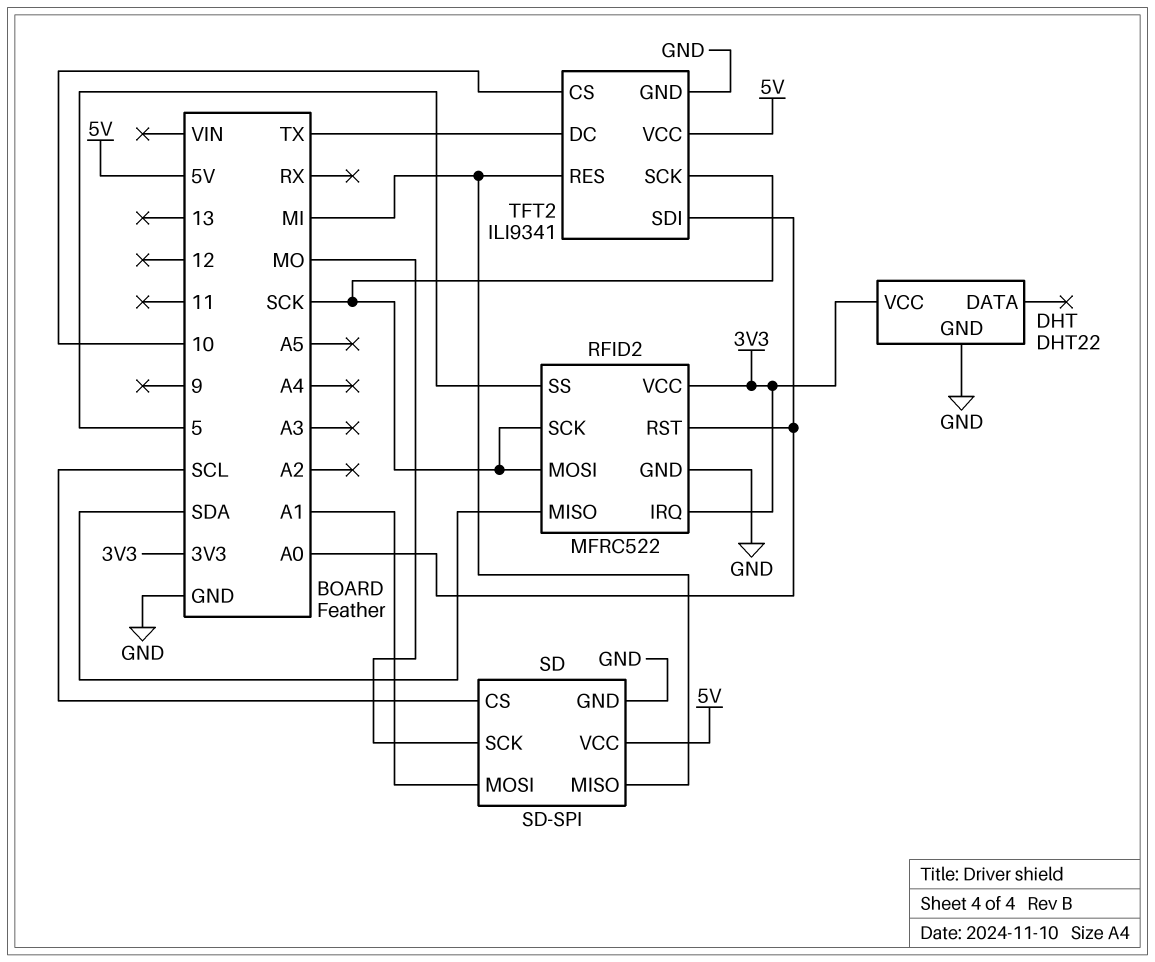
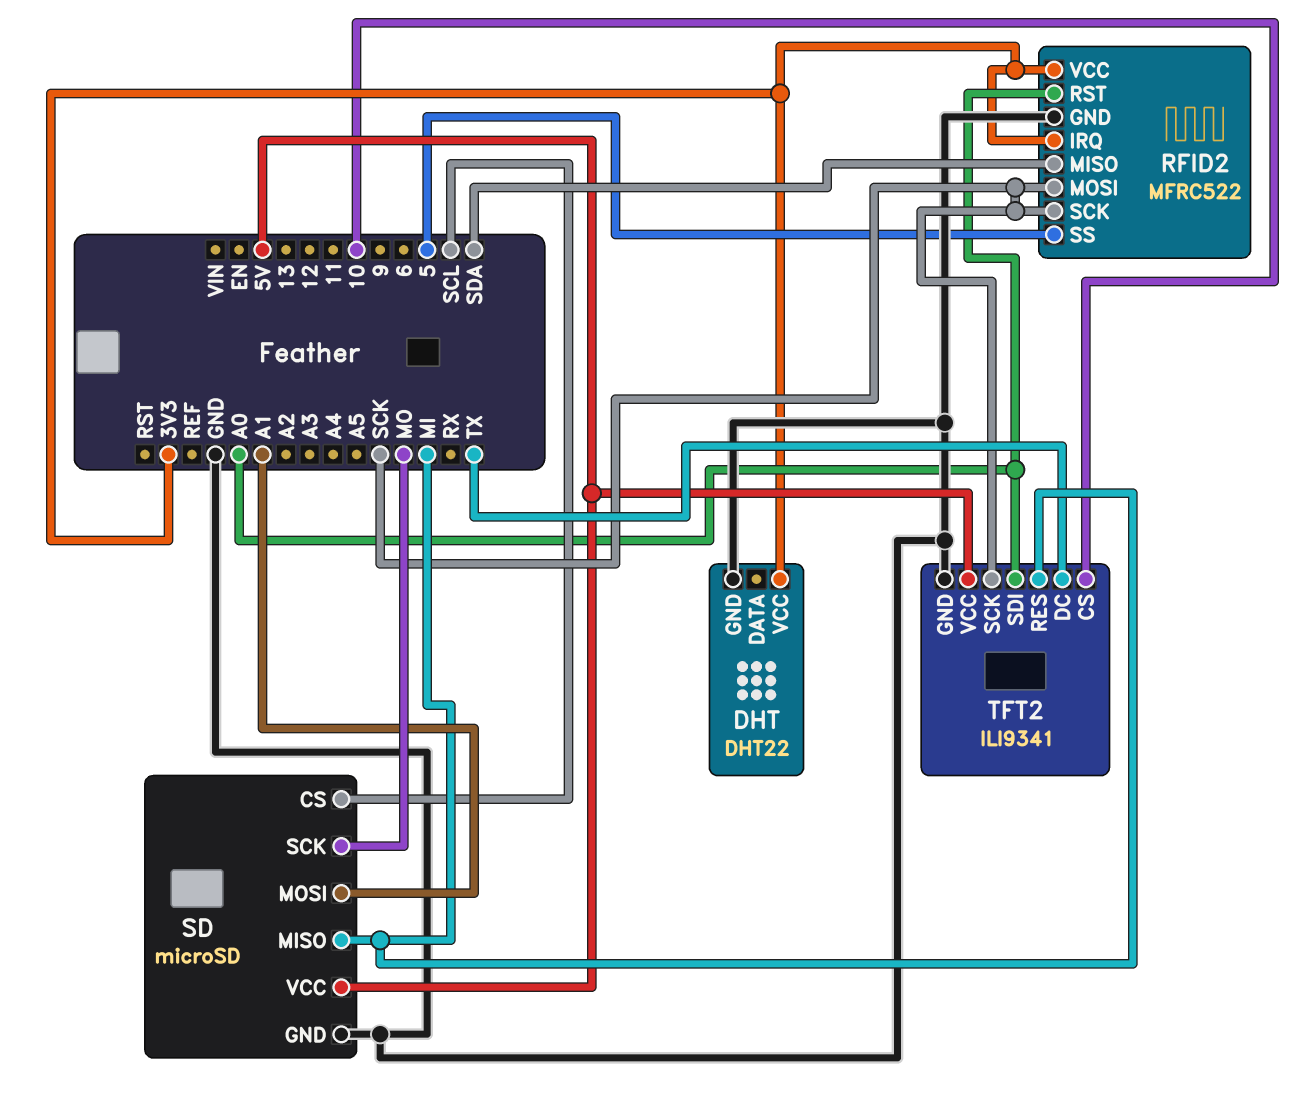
SD: SD-SPI -> microSD

